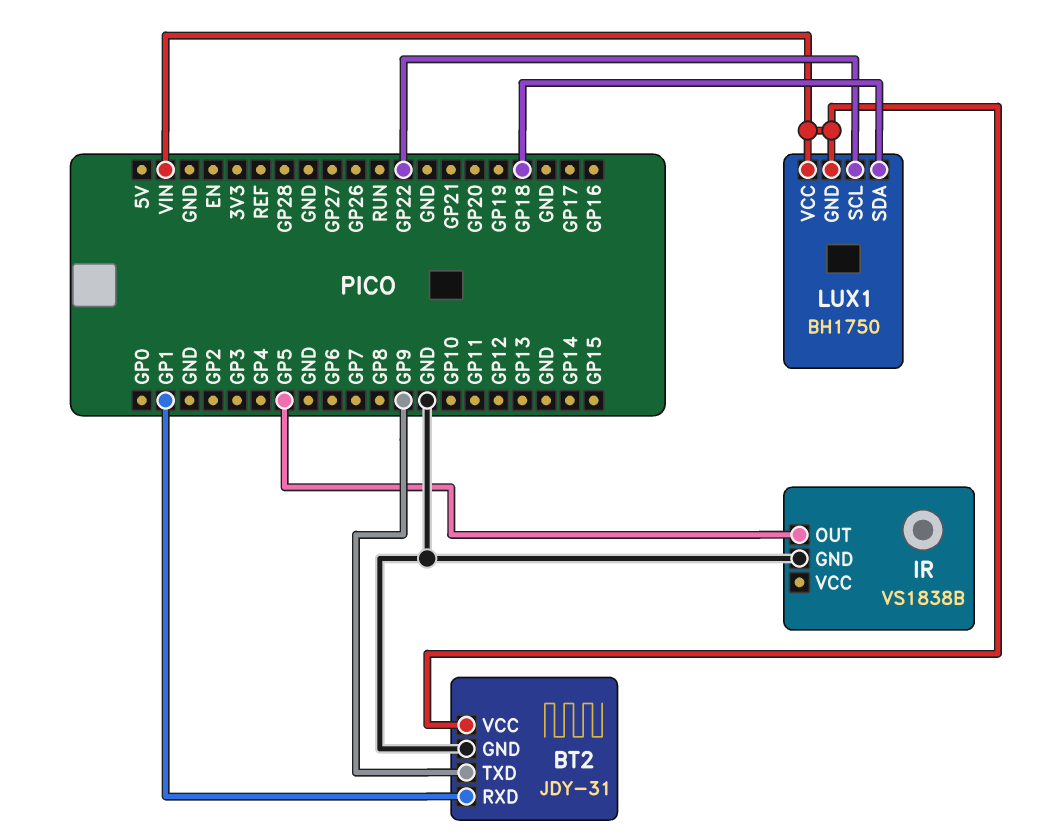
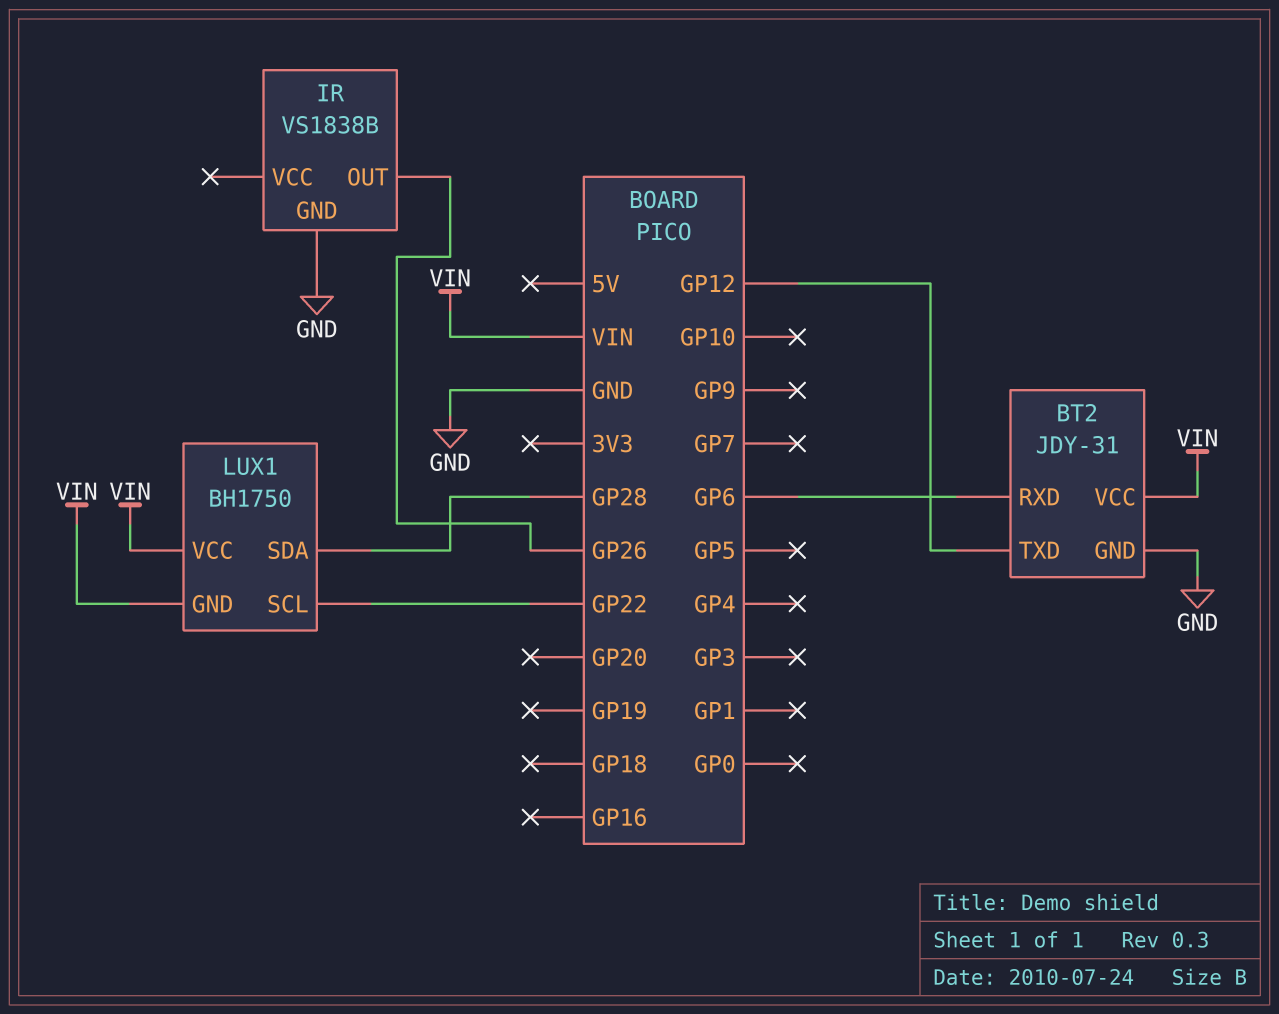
BT2 pin RXD: GP1 -> GP6
BT2 pin TXD: GP9 -> GP12
IR pin OUT: GP5 -> GP26
LUX1 pin SDA: GP18 -> GP28

